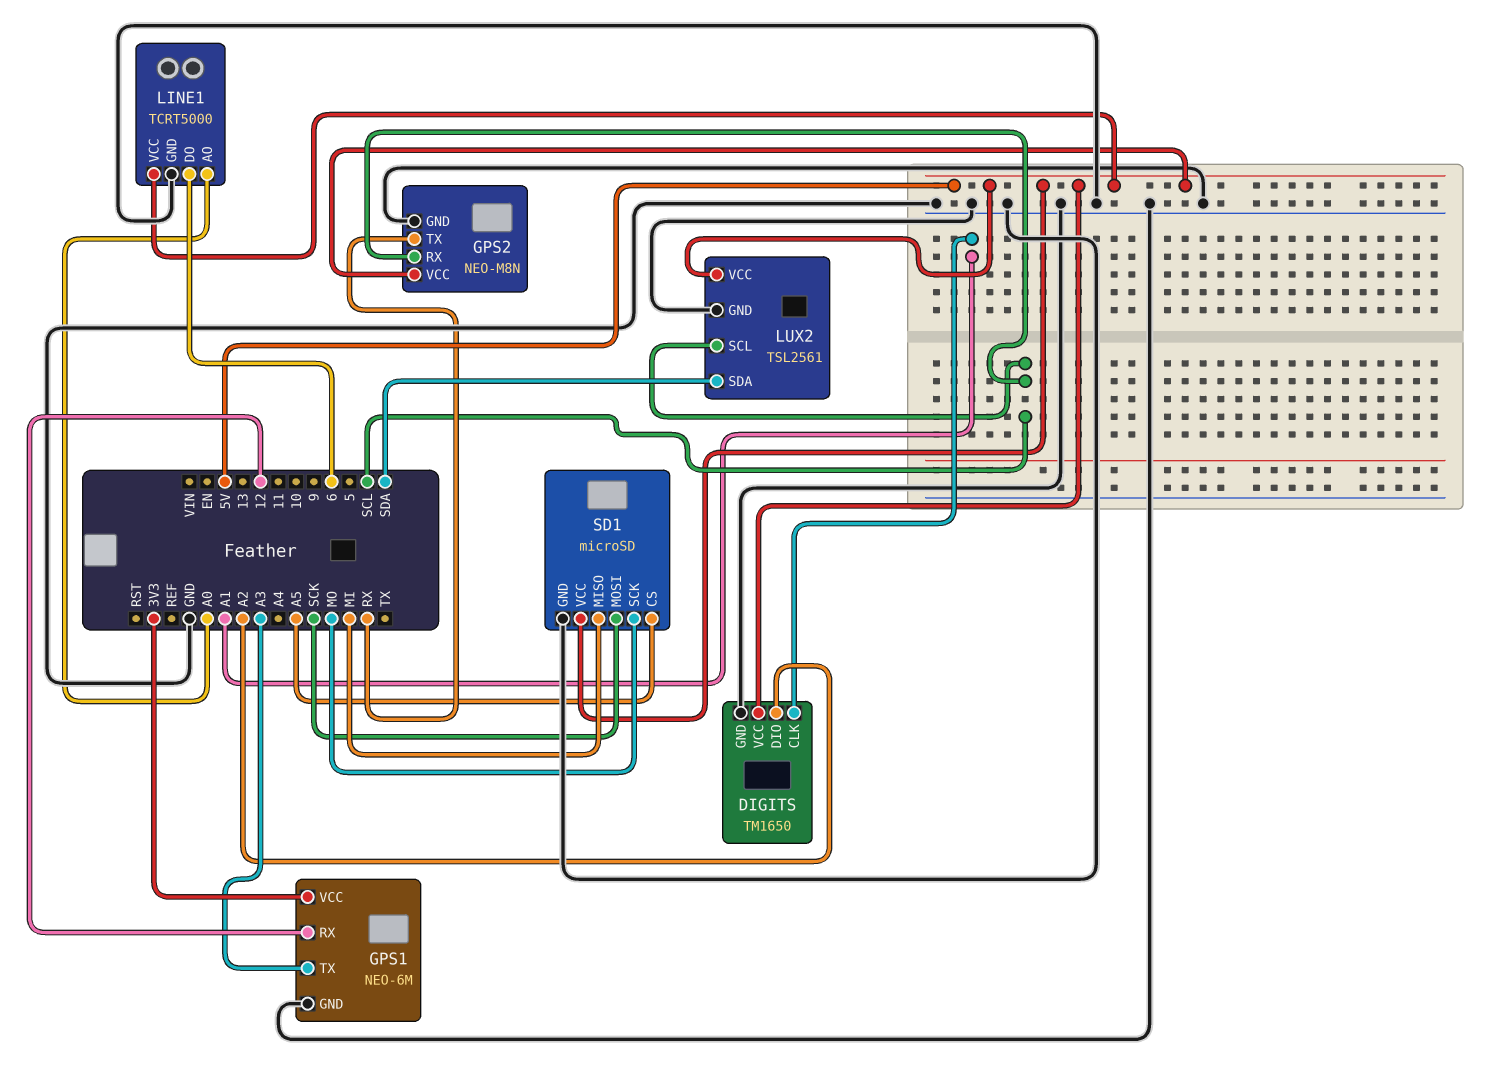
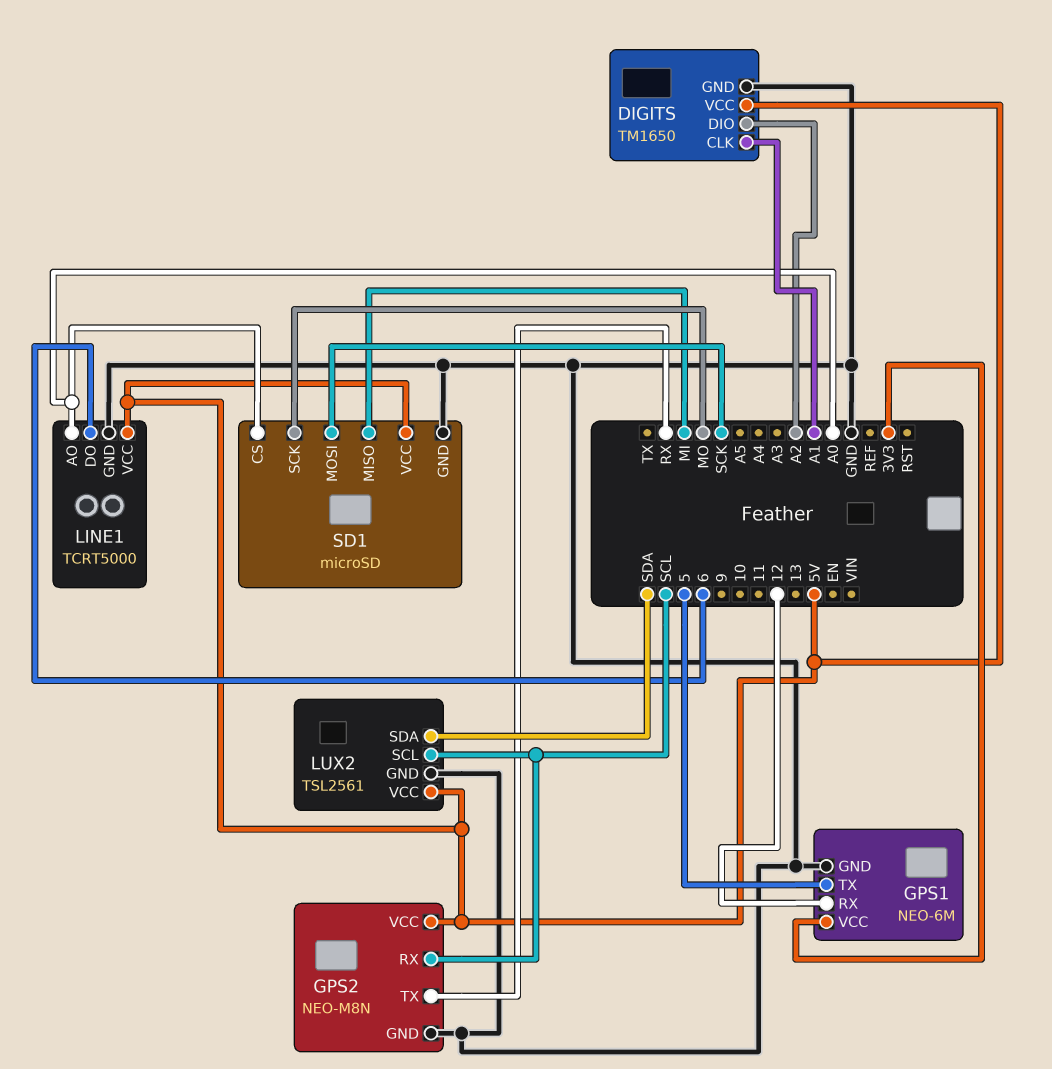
GPS1 pin TX: A3 -> 5
SD1 pin CS: A5 -> A0

